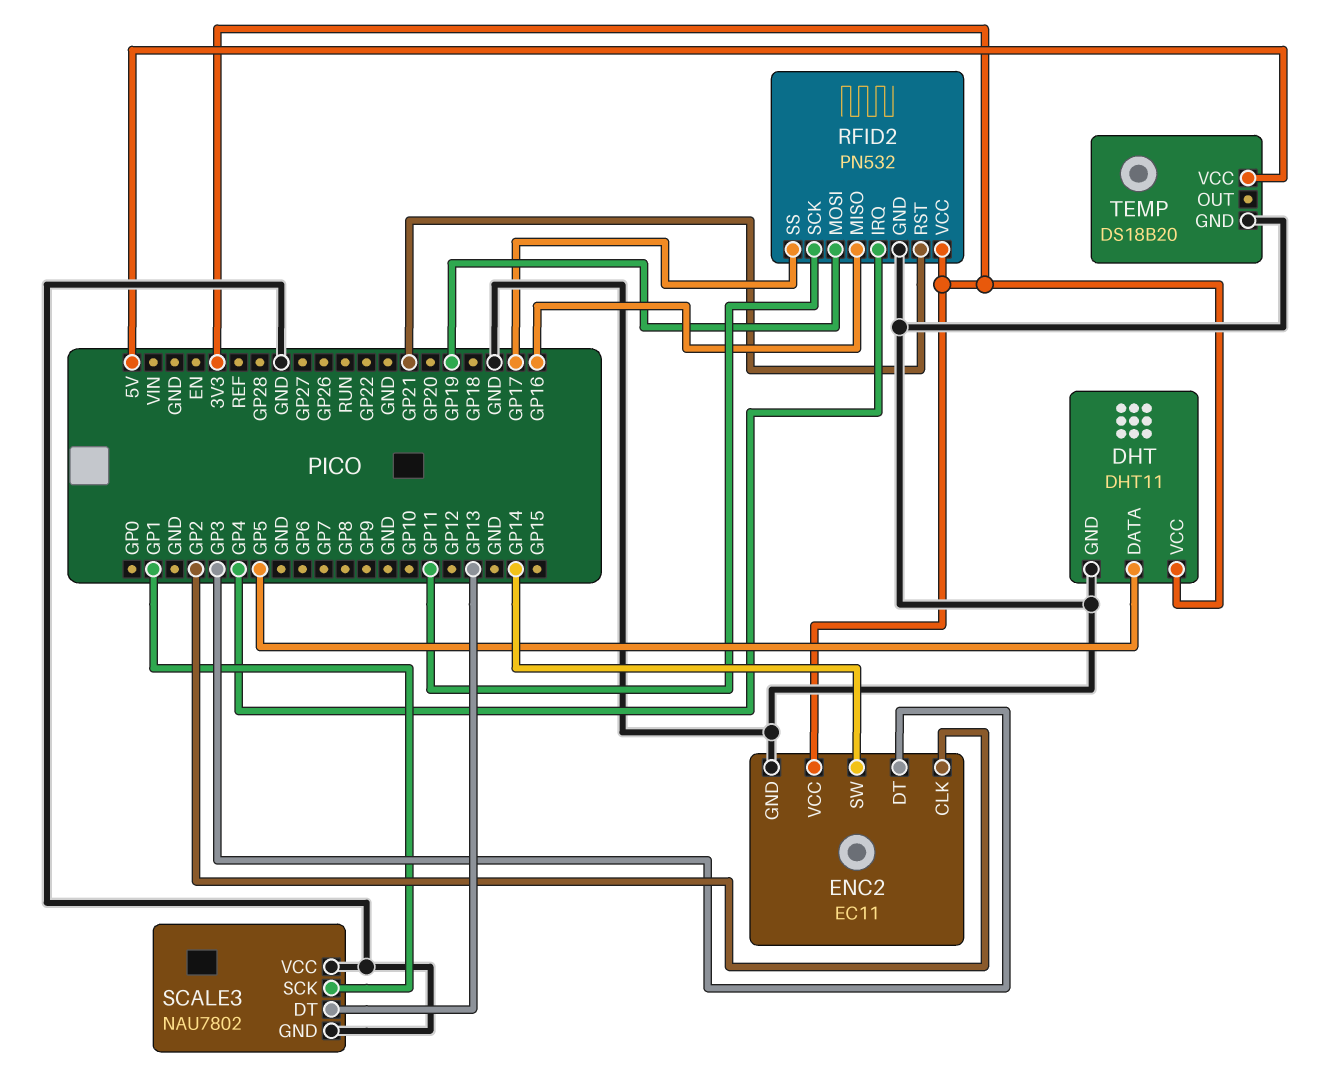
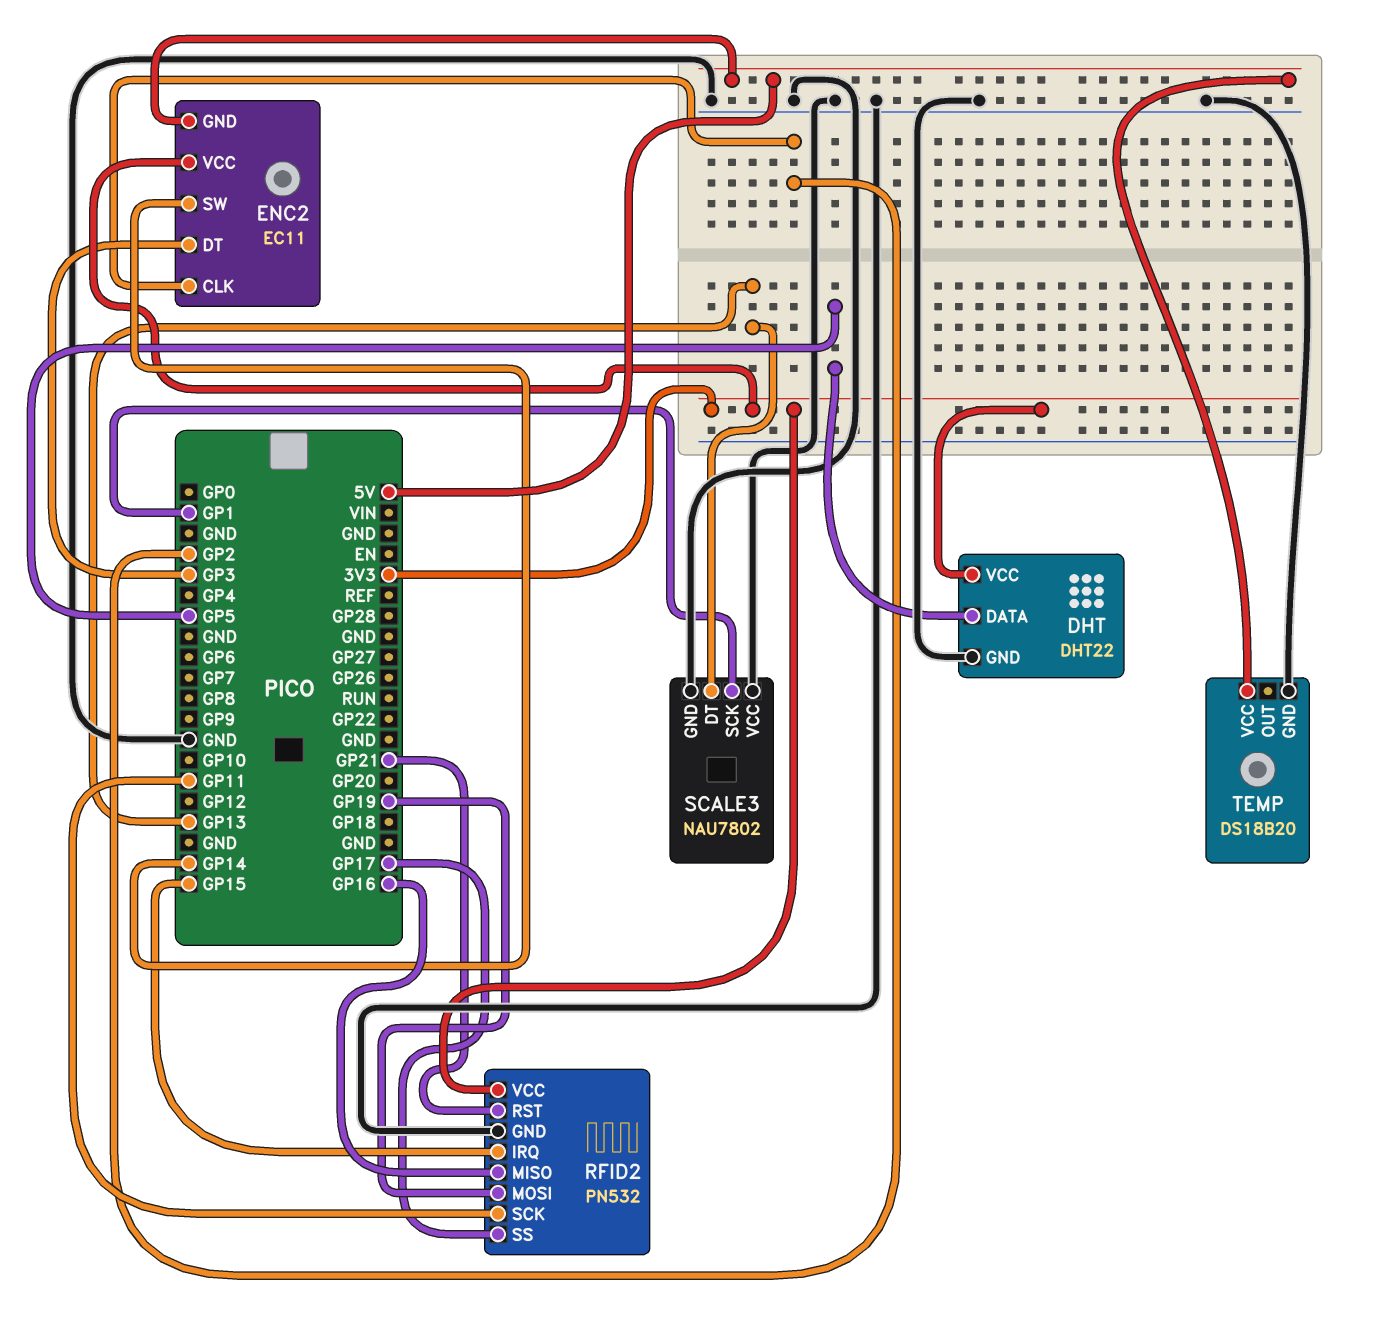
DHT: DHT11 -> DHT22
ENC2 pin GND: GND -> 5V
RFID2 pin IRQ: GP4 -> GP15

